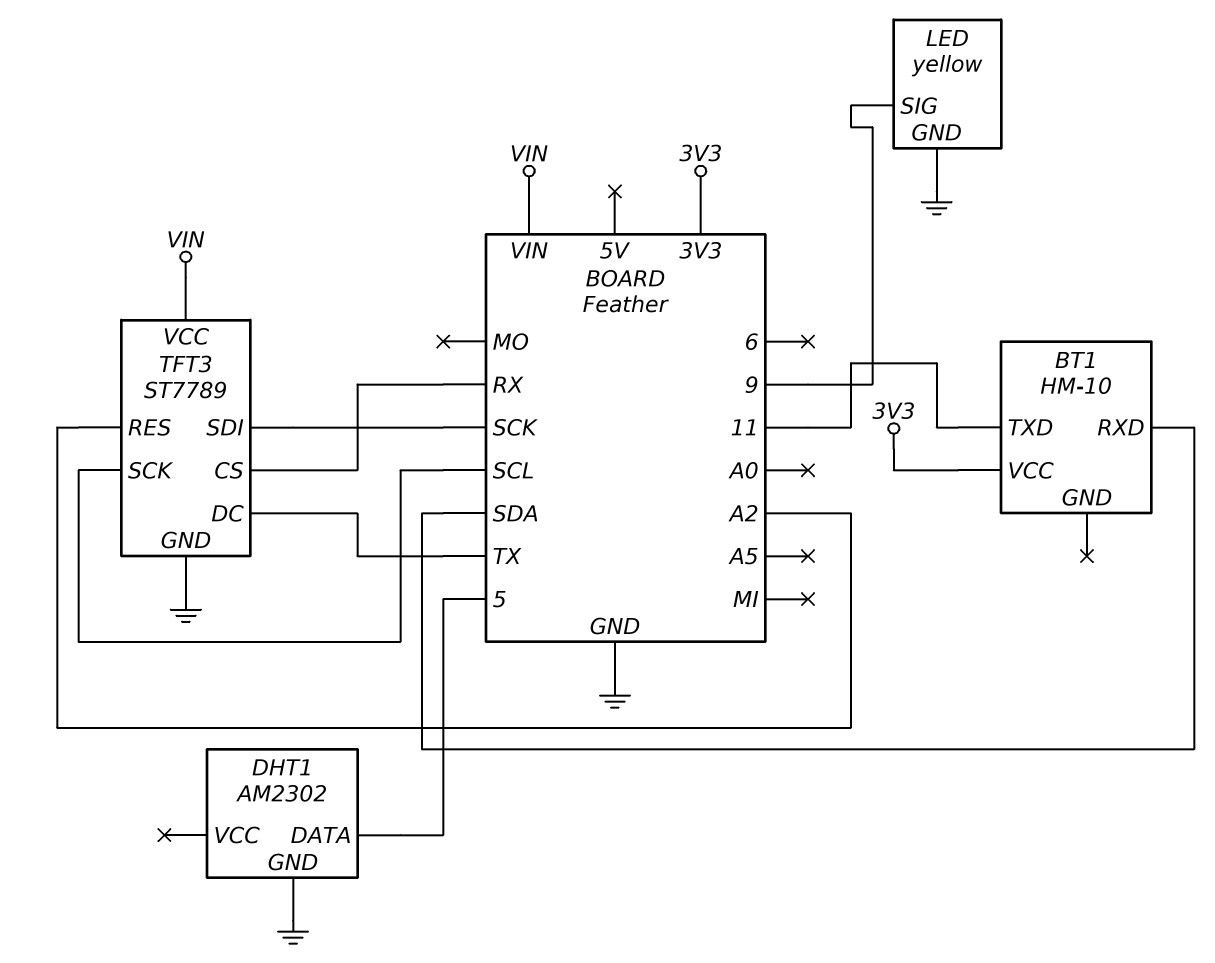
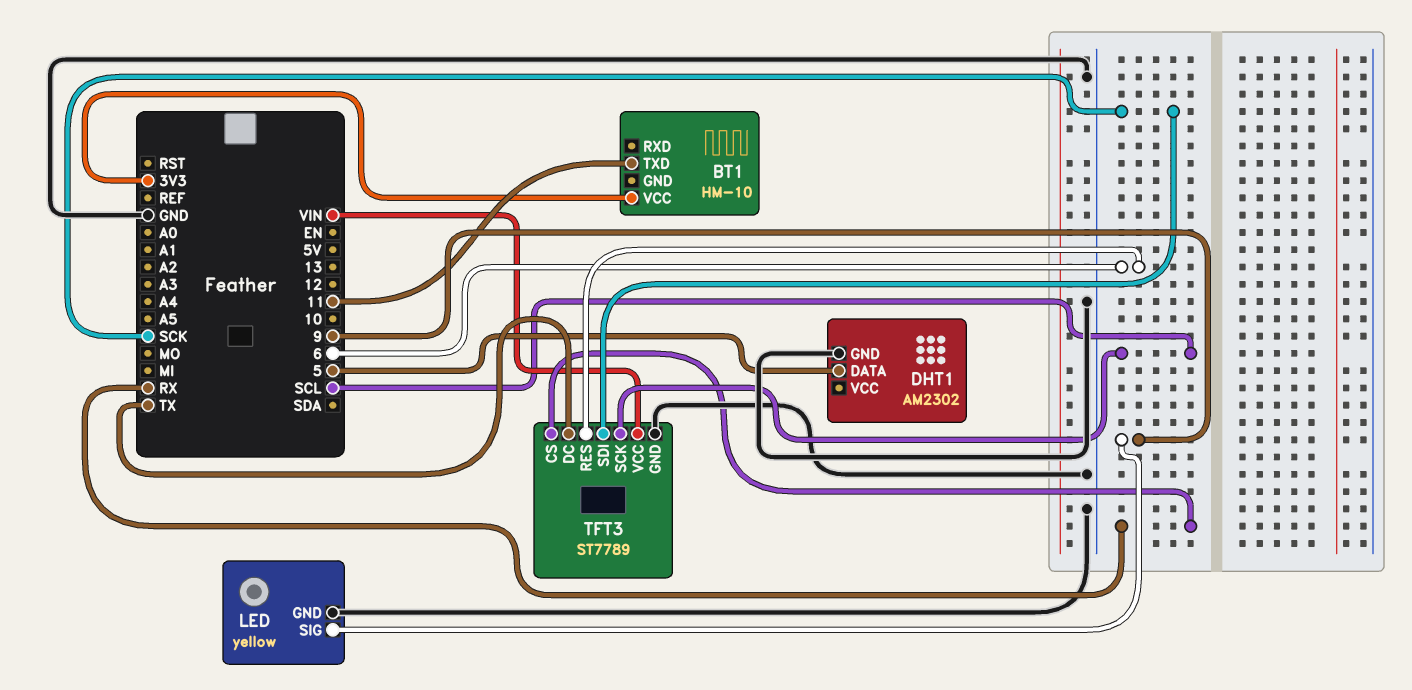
BT1 pin RXD: SDA -> none
TFT3 pin RES: A2 -> 6

